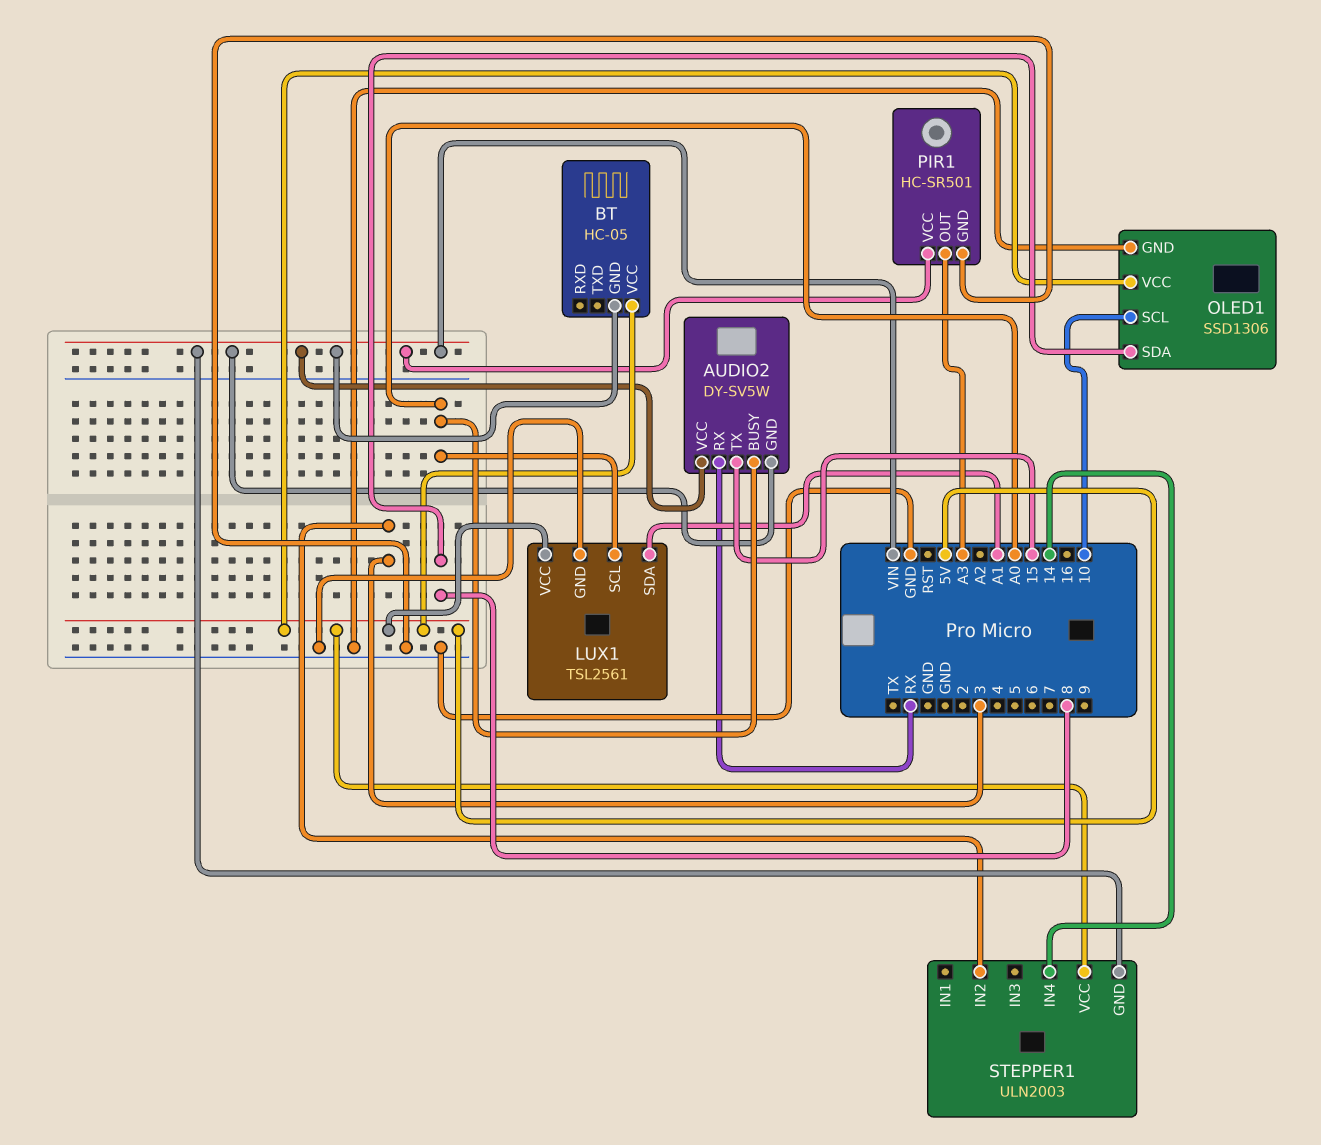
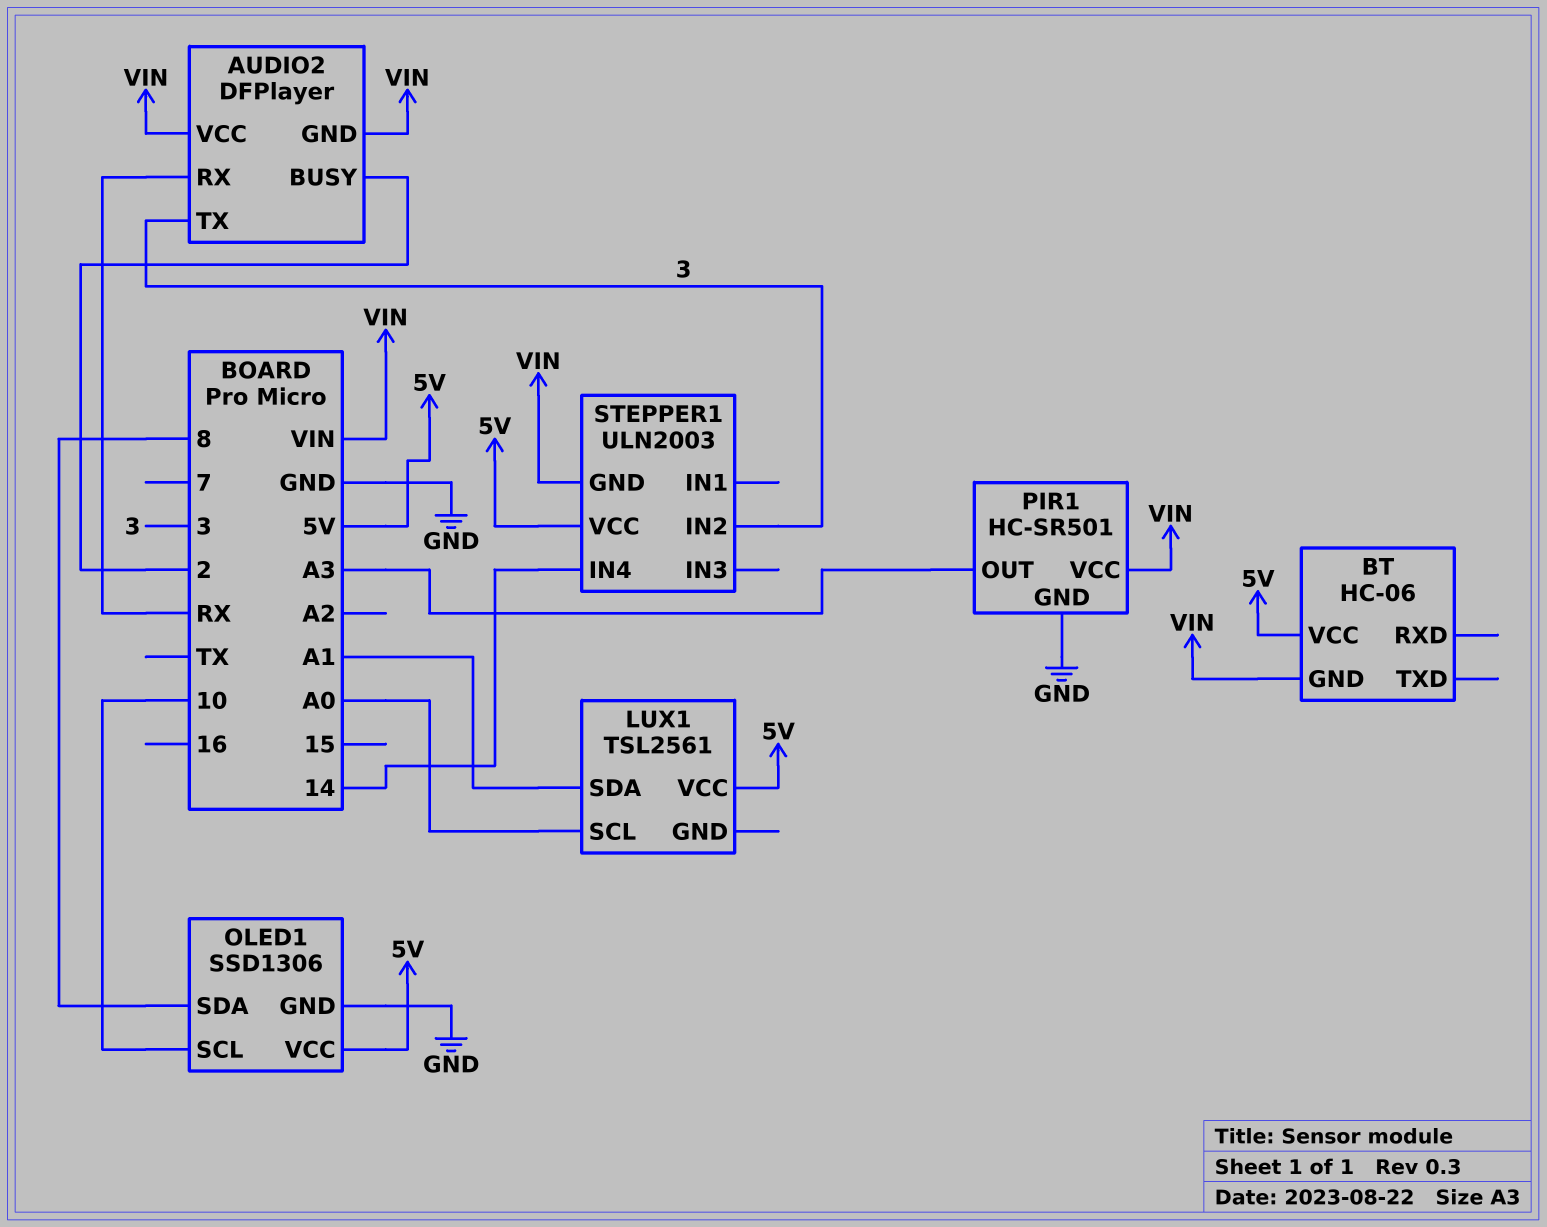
AUDIO2: DY-SV5W -> DFPlayer
AUDIO2 pin BUSY: A0 -> 2
AUDIO2 pin TX: 15 -> 3
BT: HC-05 -> HC-06
LUX1 pin GND: GND -> none

